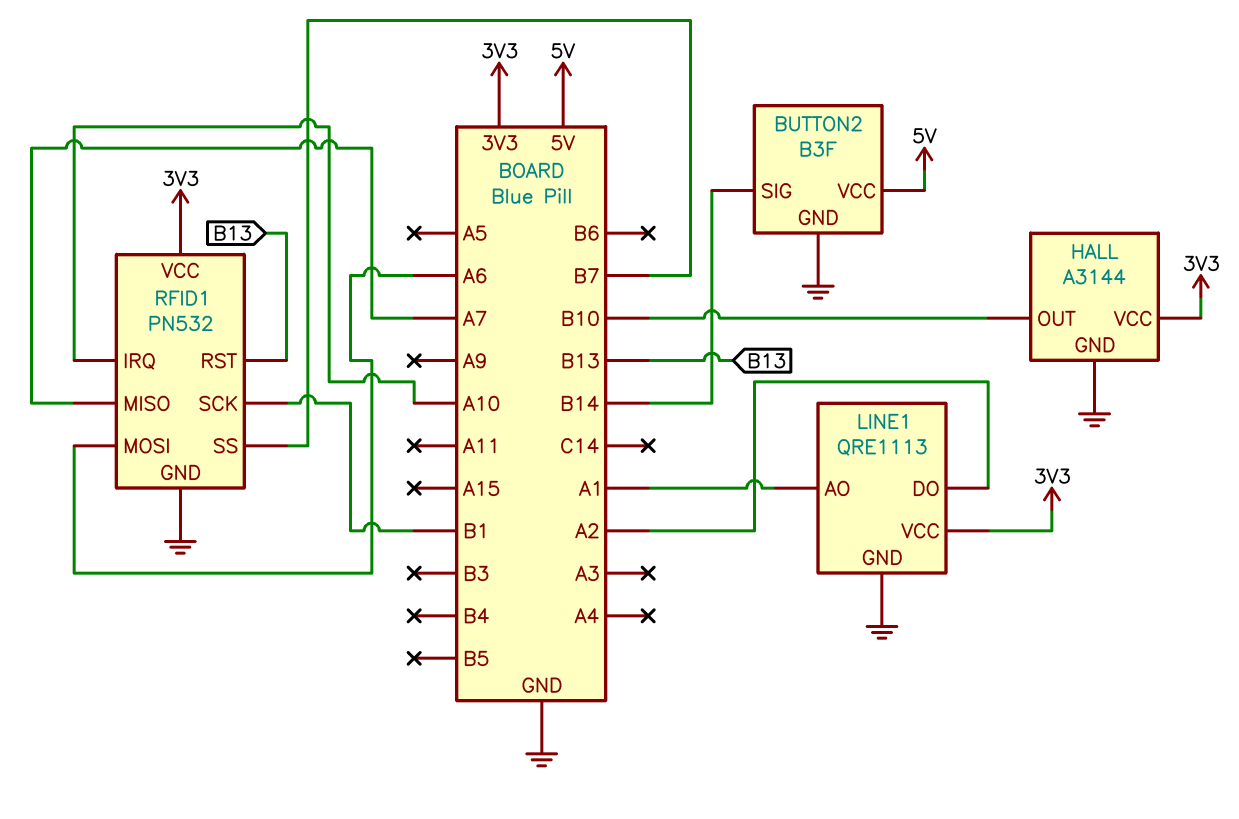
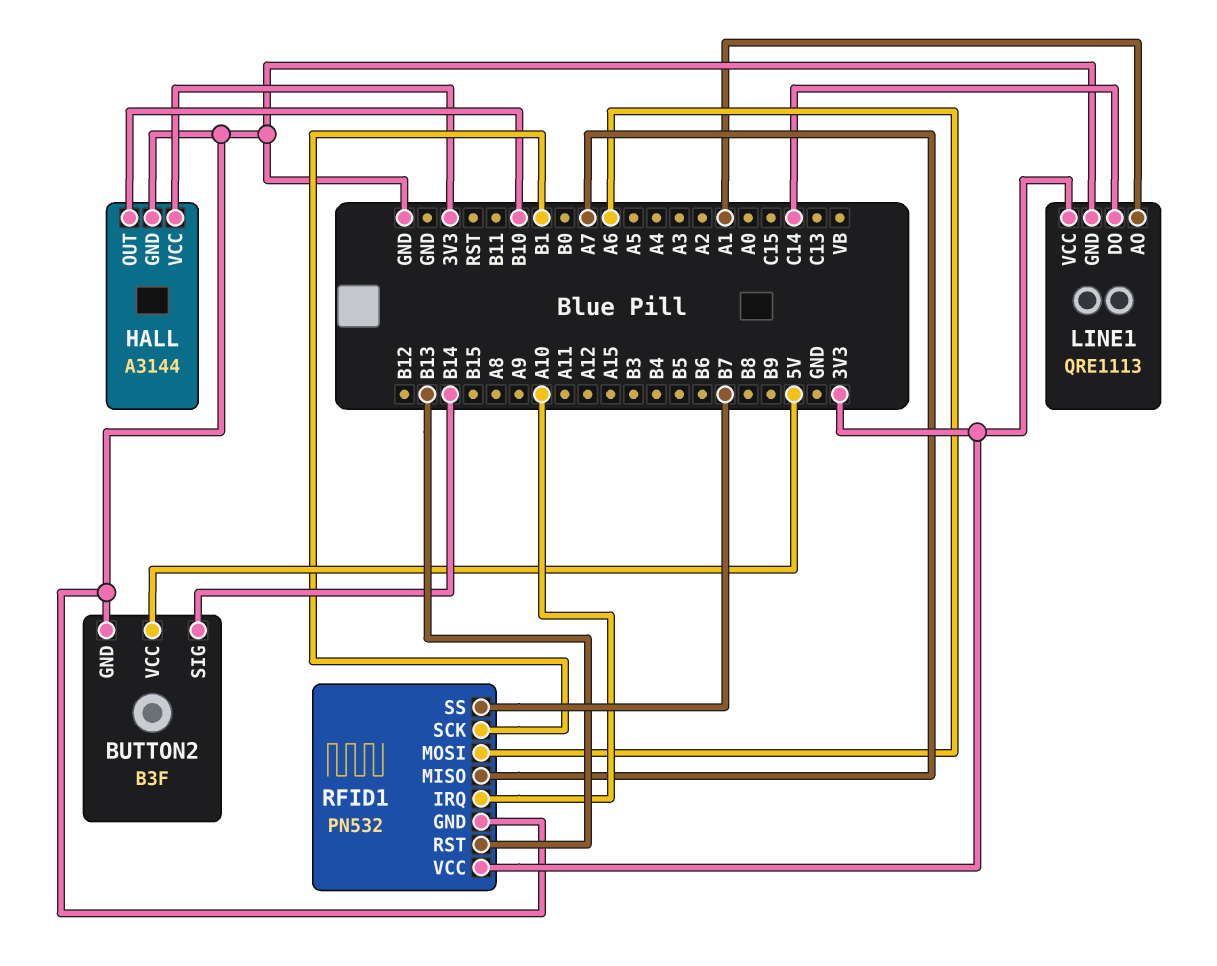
LINE1 pin DO: A2 -> C14

